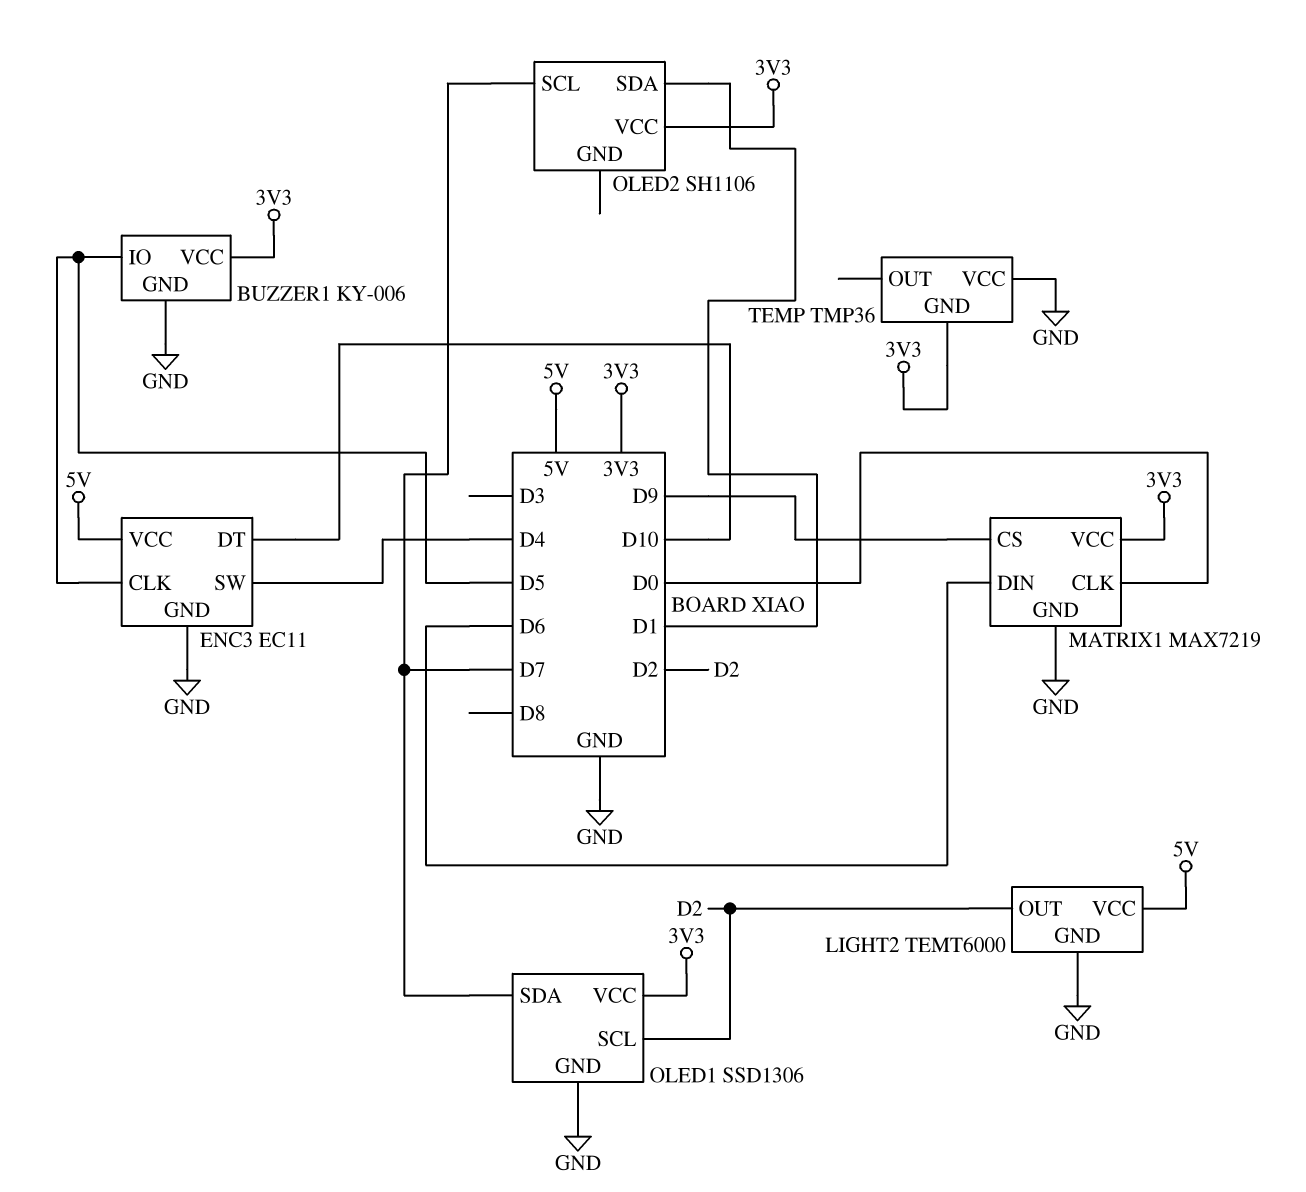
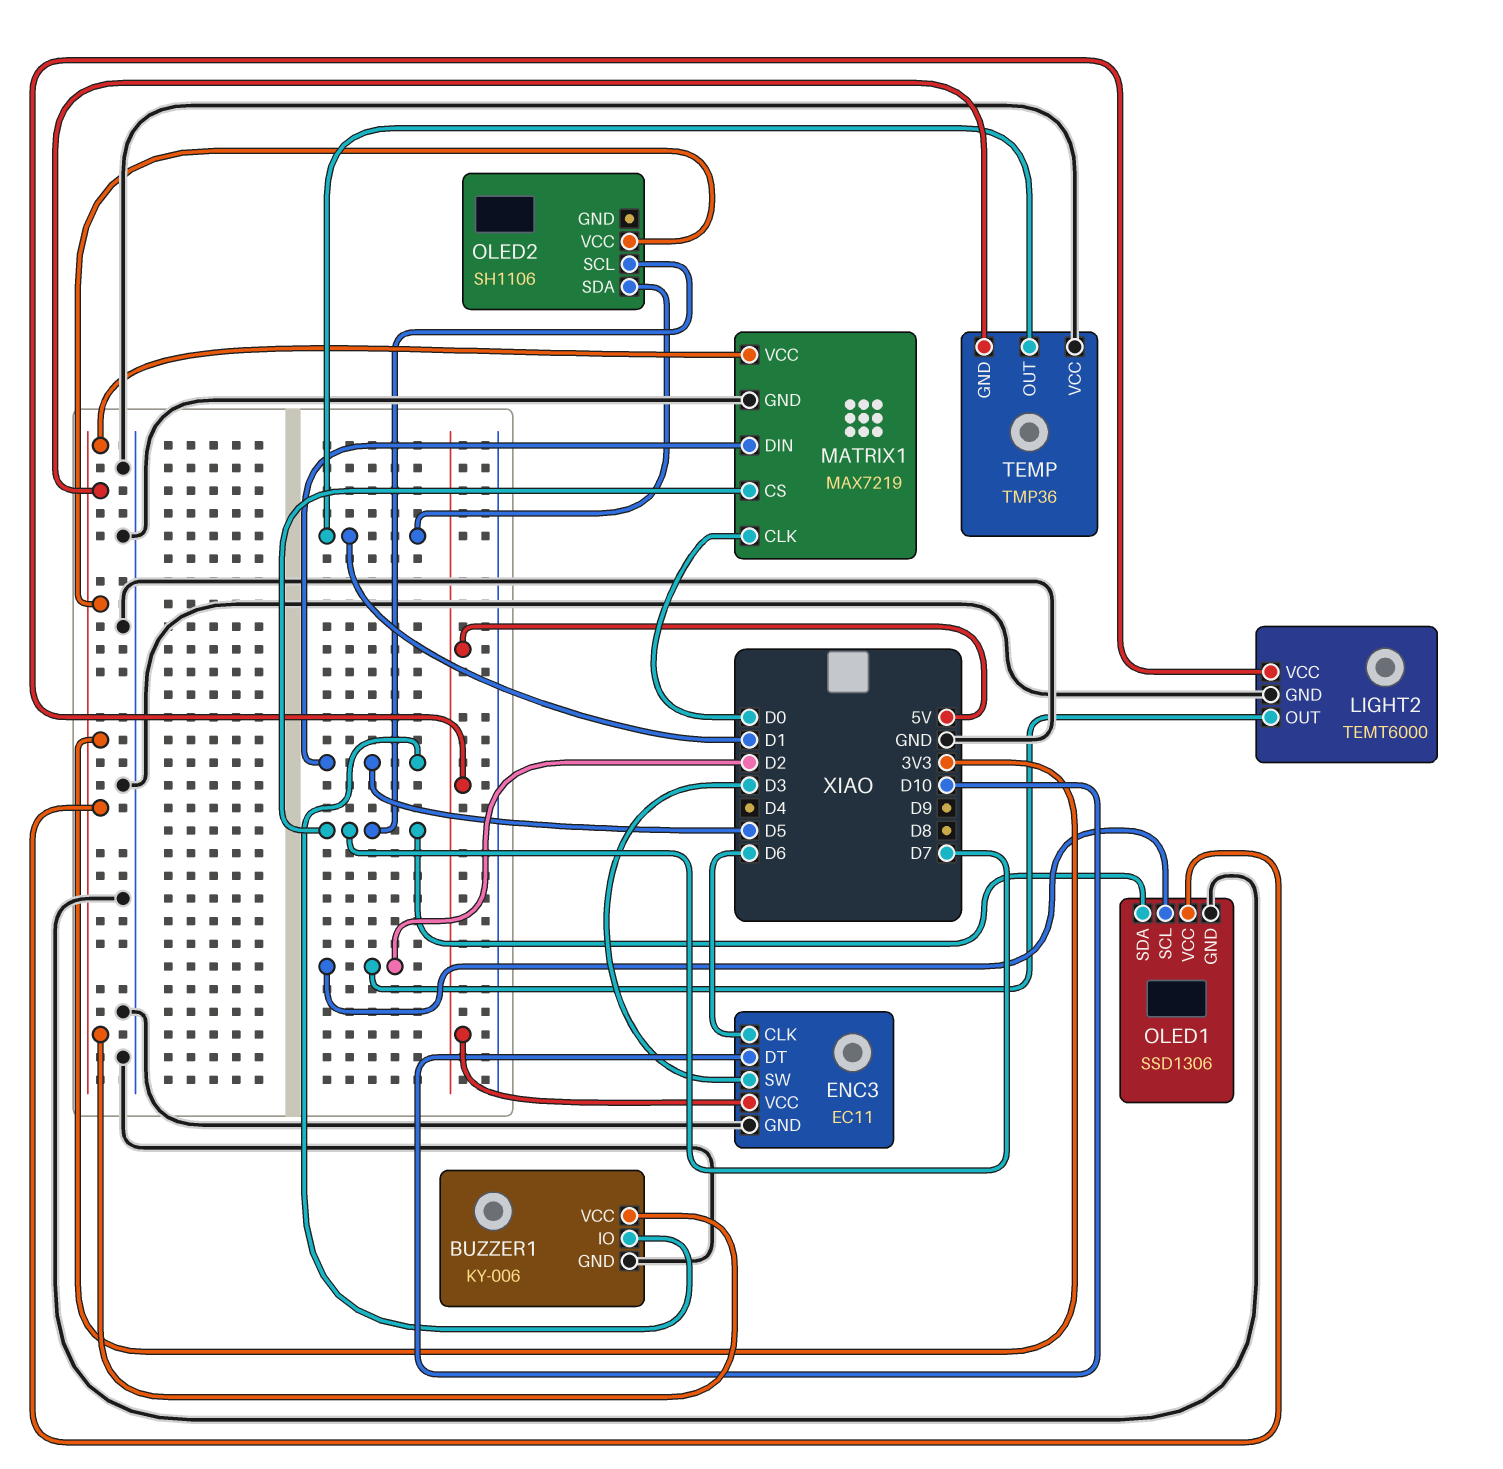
ENC3 pin CLK: D5 -> D6
ENC3 pin SW: D4 -> D3
MATRIX1 pin CS: D9 -> D7
MATRIX1 pin DIN: D6 -> D5
TEMP pin OUT: none -> D1

